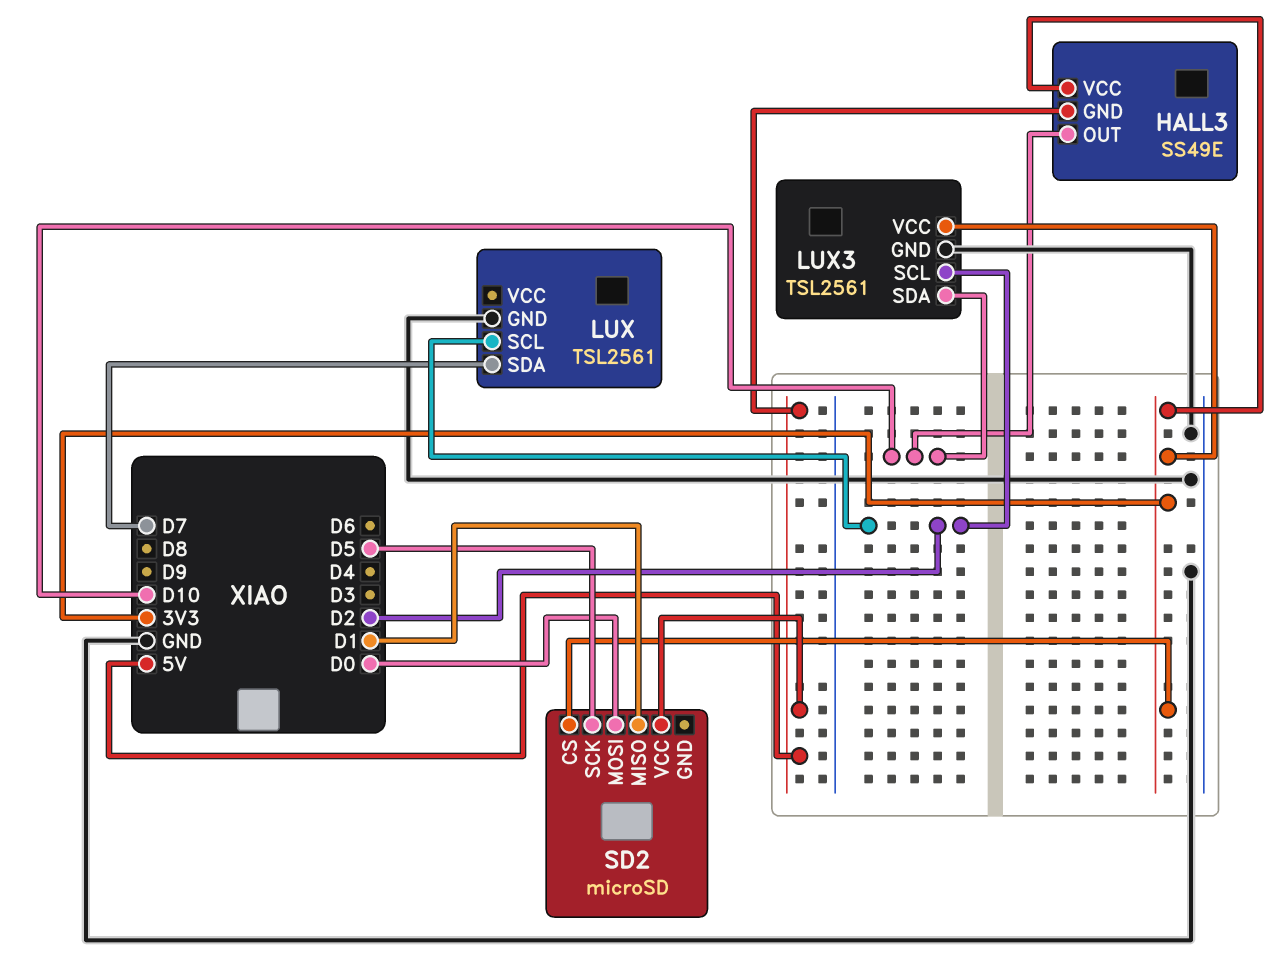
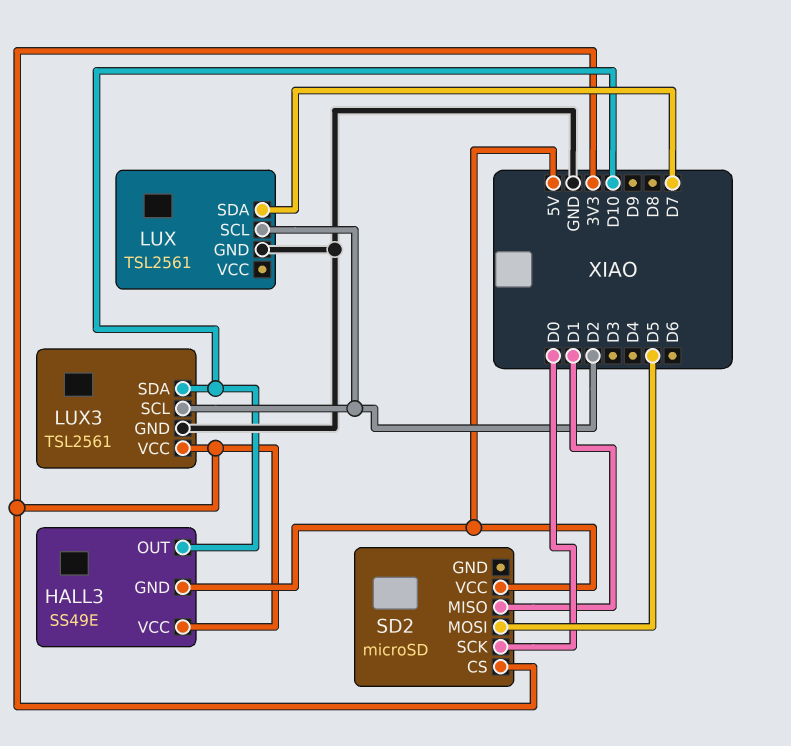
SD2 pin MOSI: D0 -> D5
SD2 pin SCK: D5 -> D0

